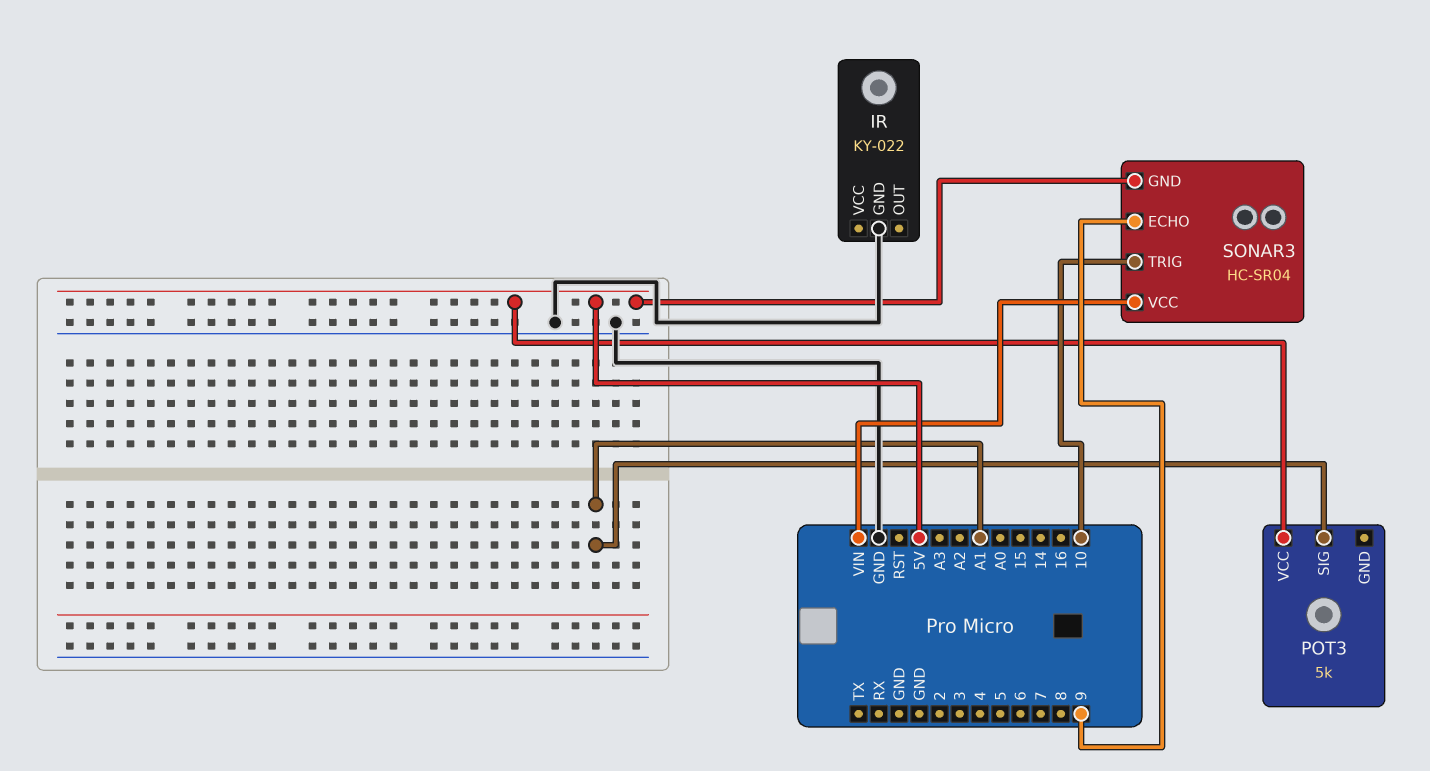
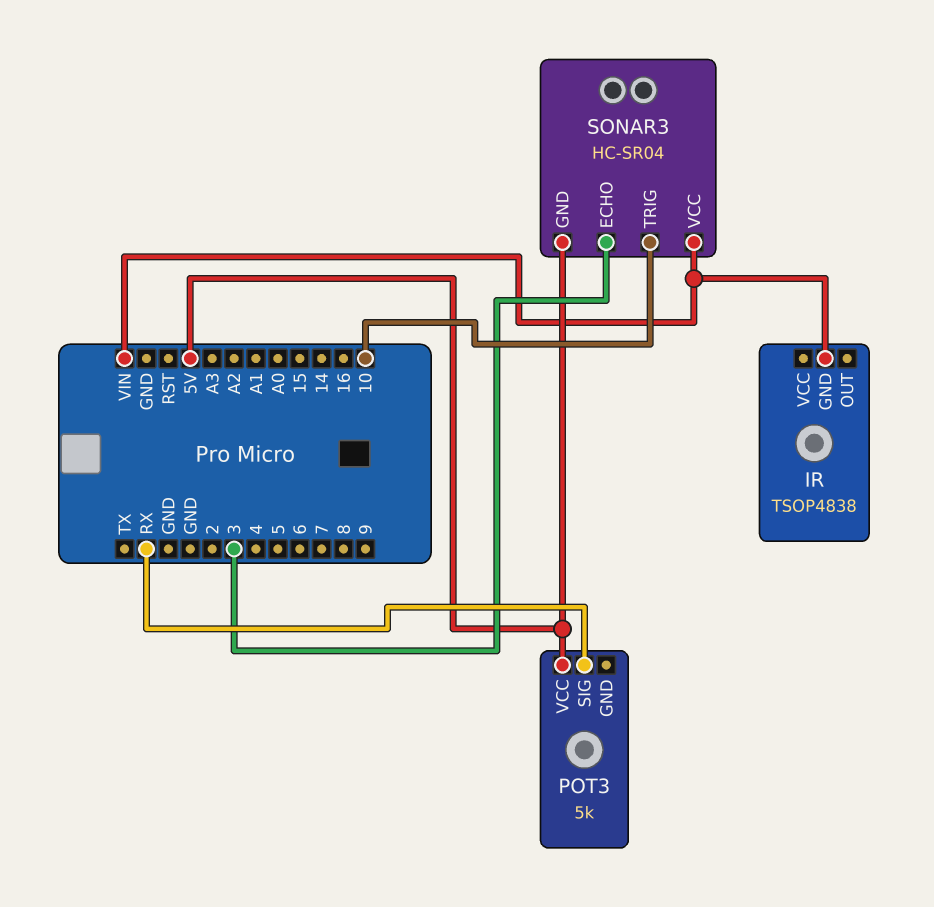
IR: KY-022 -> TSOP4838
IR pin GND: GND -> VIN
POT3 pin SIG: A1 -> RX
SONAR3 pin ECHO: 9 -> 3

